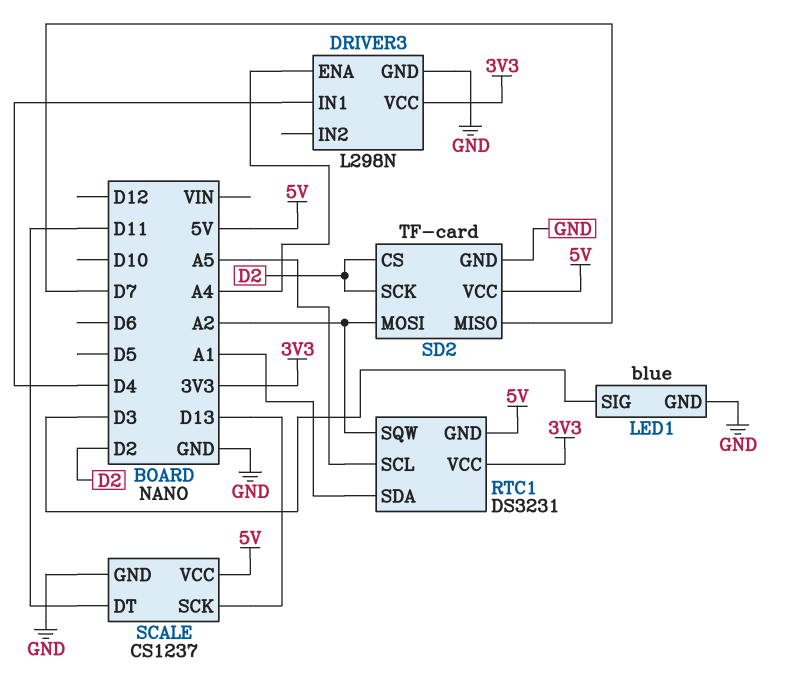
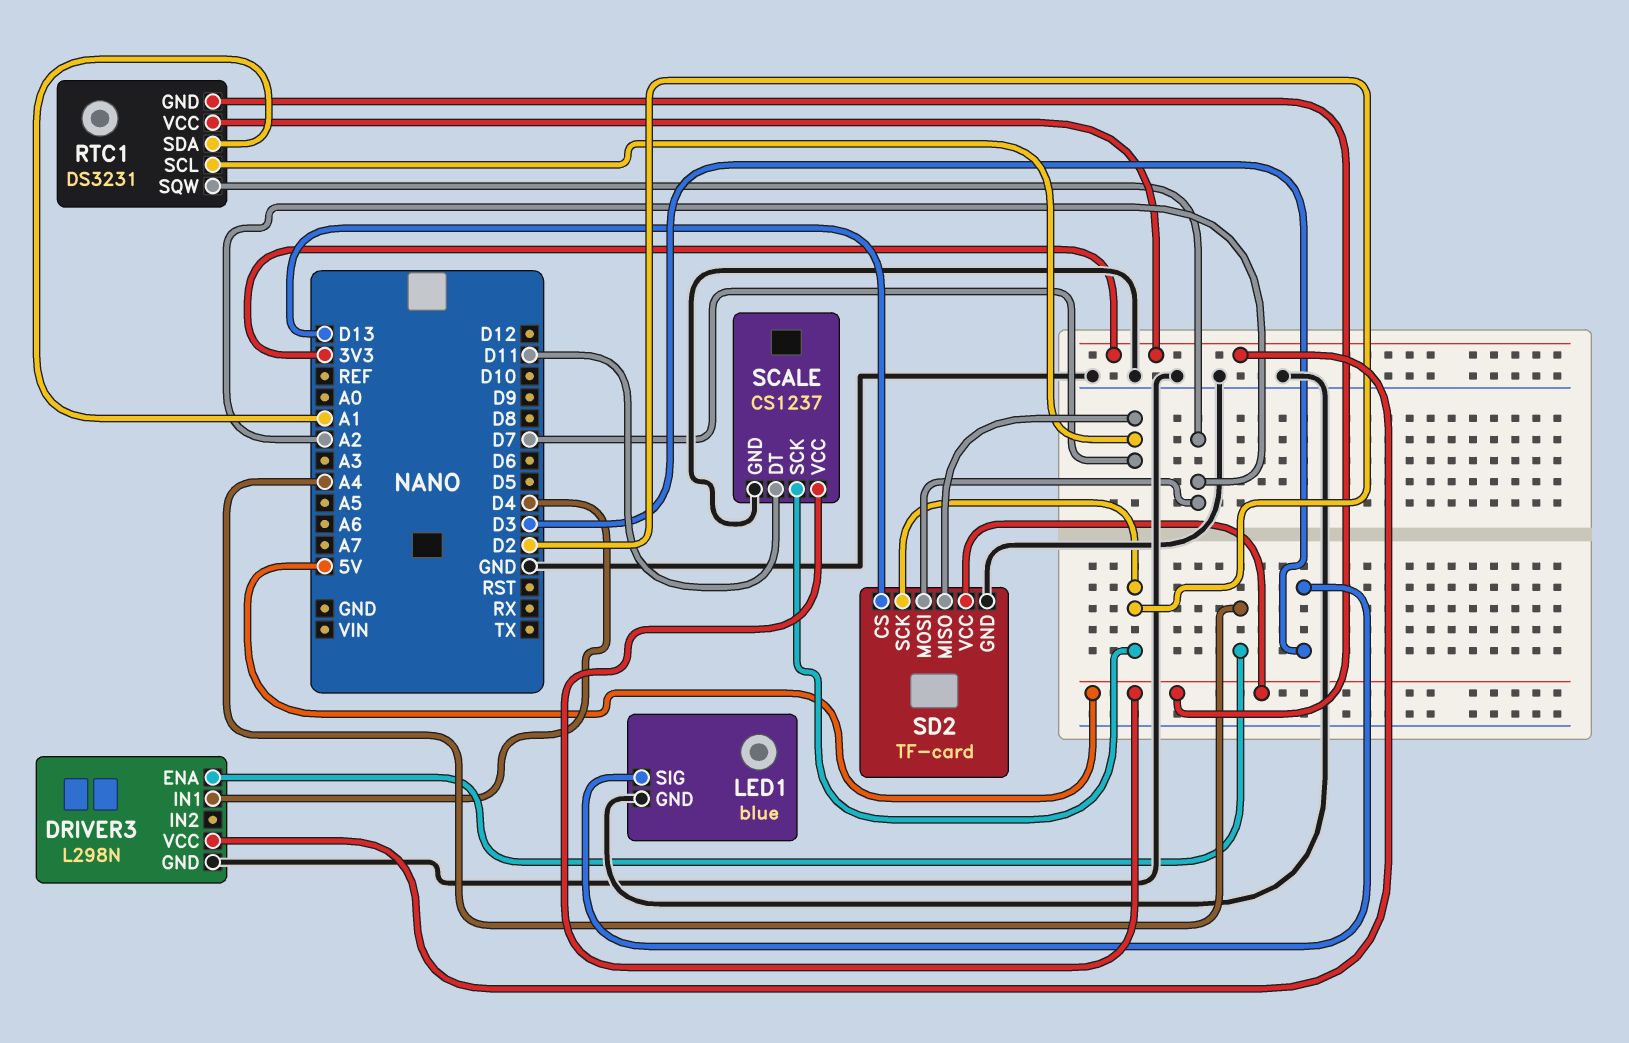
RTC1 pin SCL: A5 -> D7
SCALE pin SCK: D13 -> D2
SD2 pin CS: D2 -> D13

